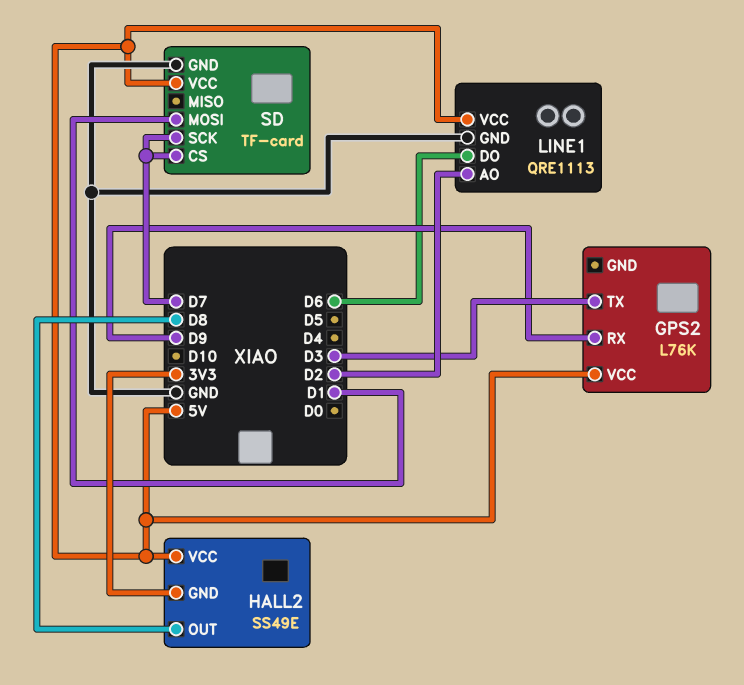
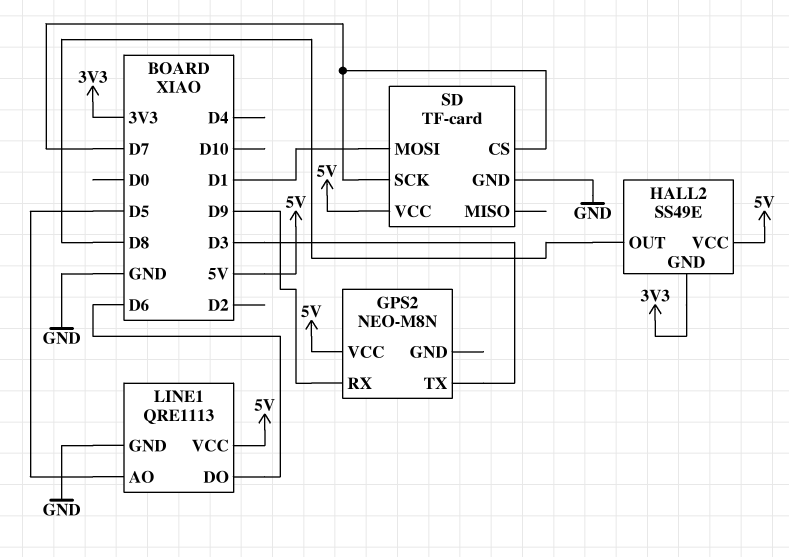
GPS2: L76K -> NEO-M8N
LINE1 pin AO: D2 -> D5

